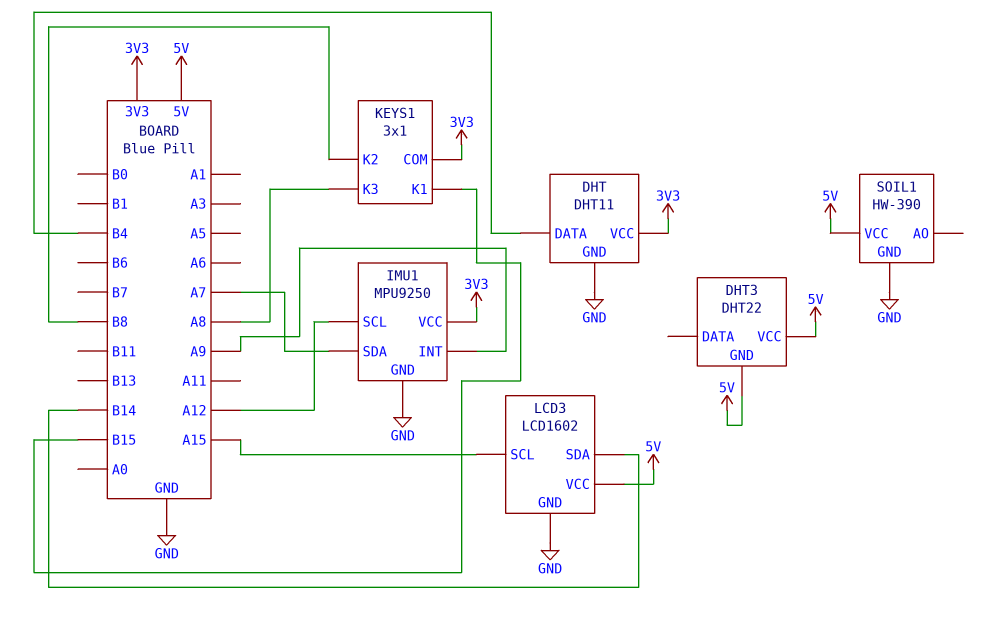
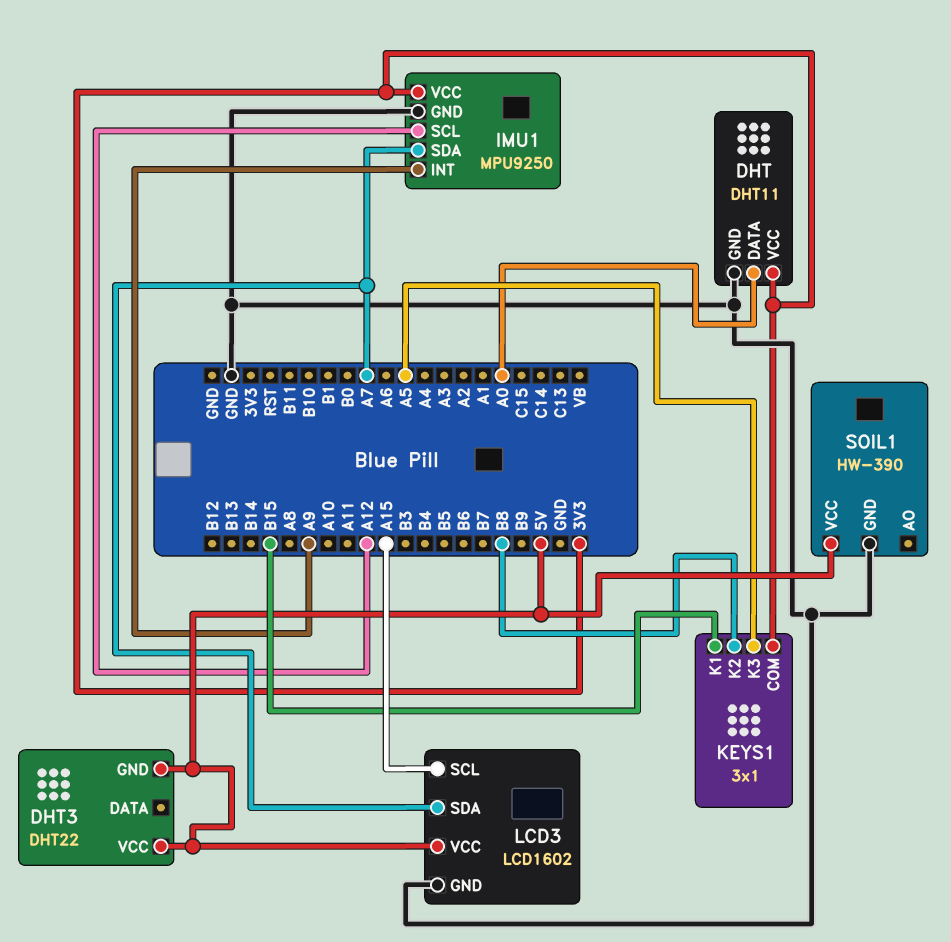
DHT pin DATA: B4 -> A0
KEYS1 pin K3: A8 -> A5
LCD3 pin SDA: B14 -> A7

